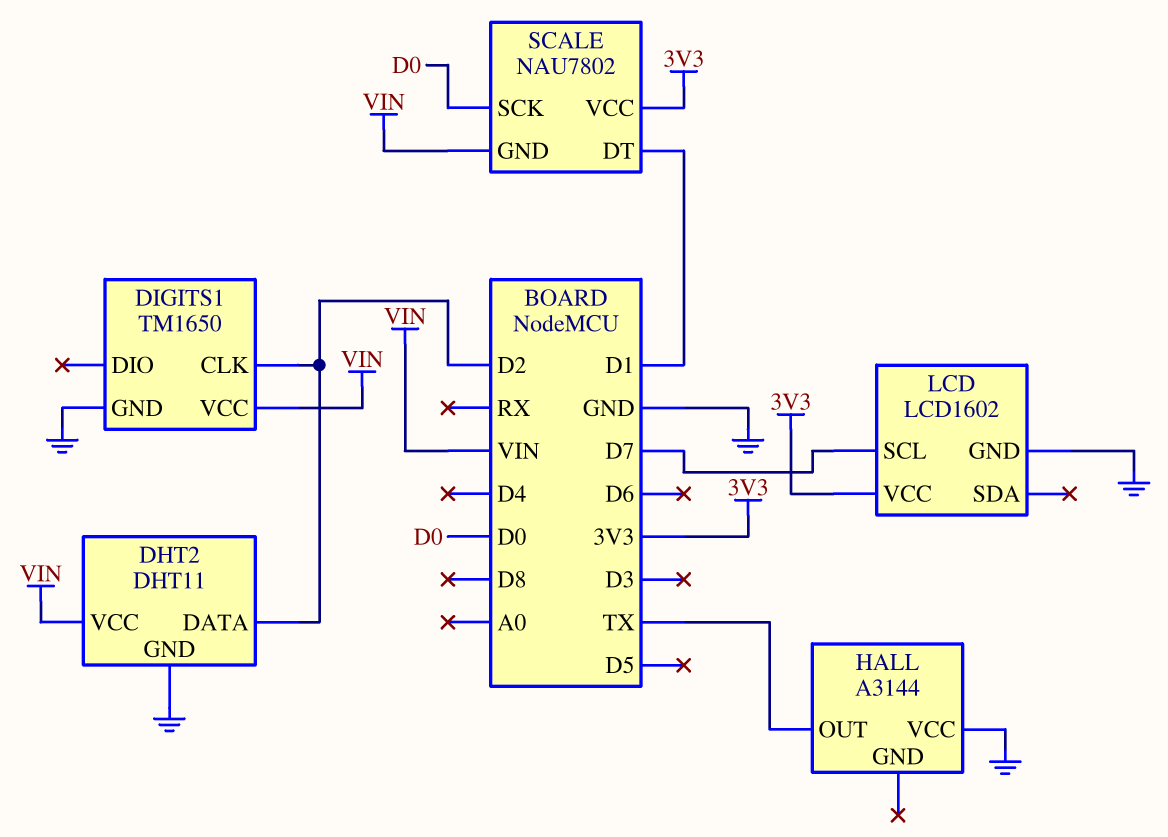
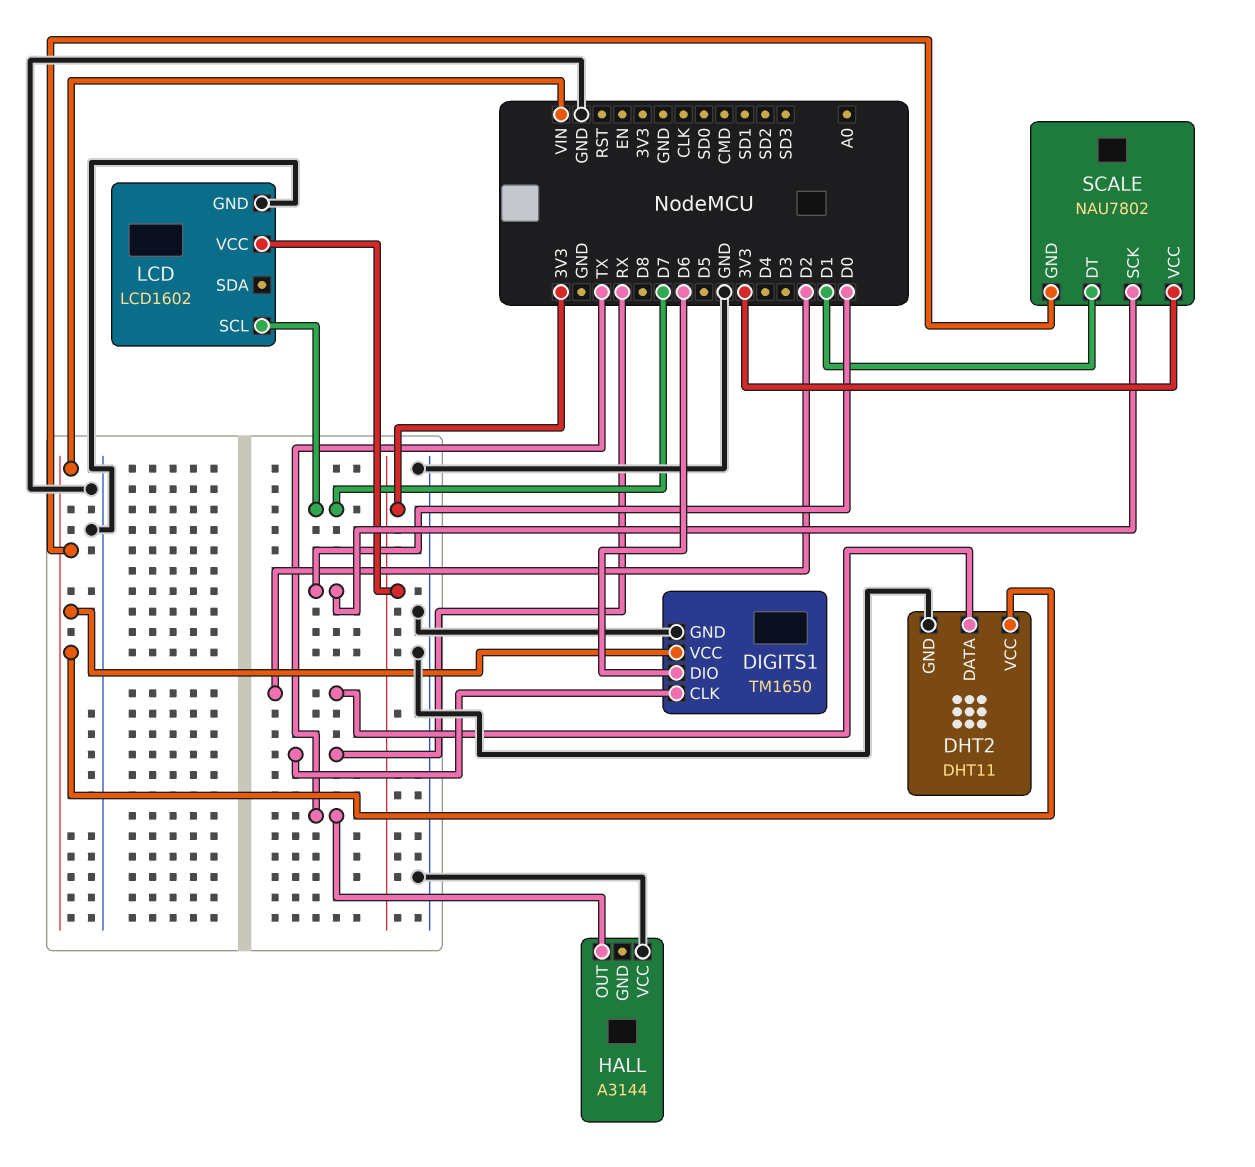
DIGITS1 pin CLK: D2 -> RX
DIGITS1 pin DIO: none -> D6

